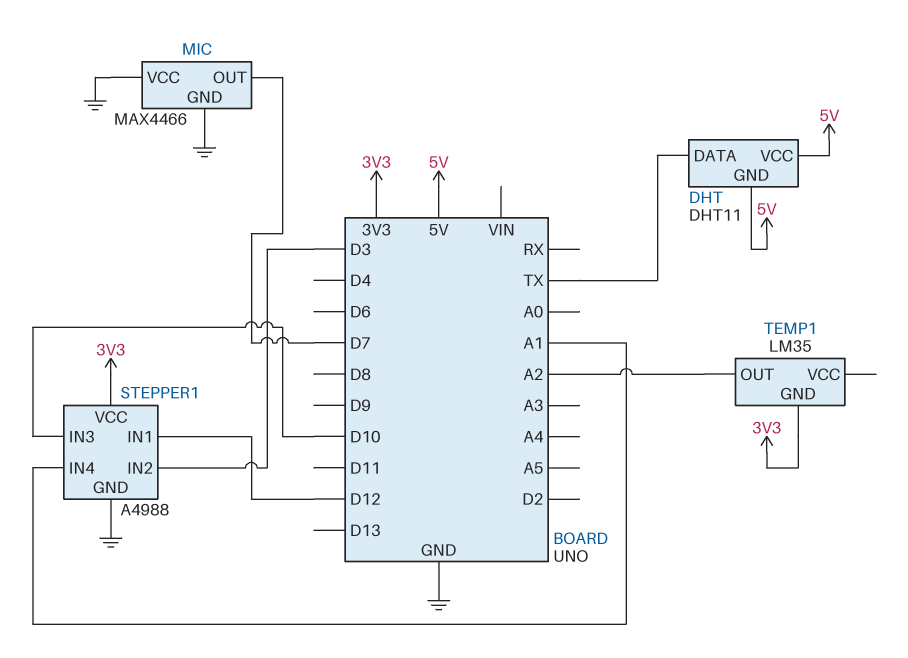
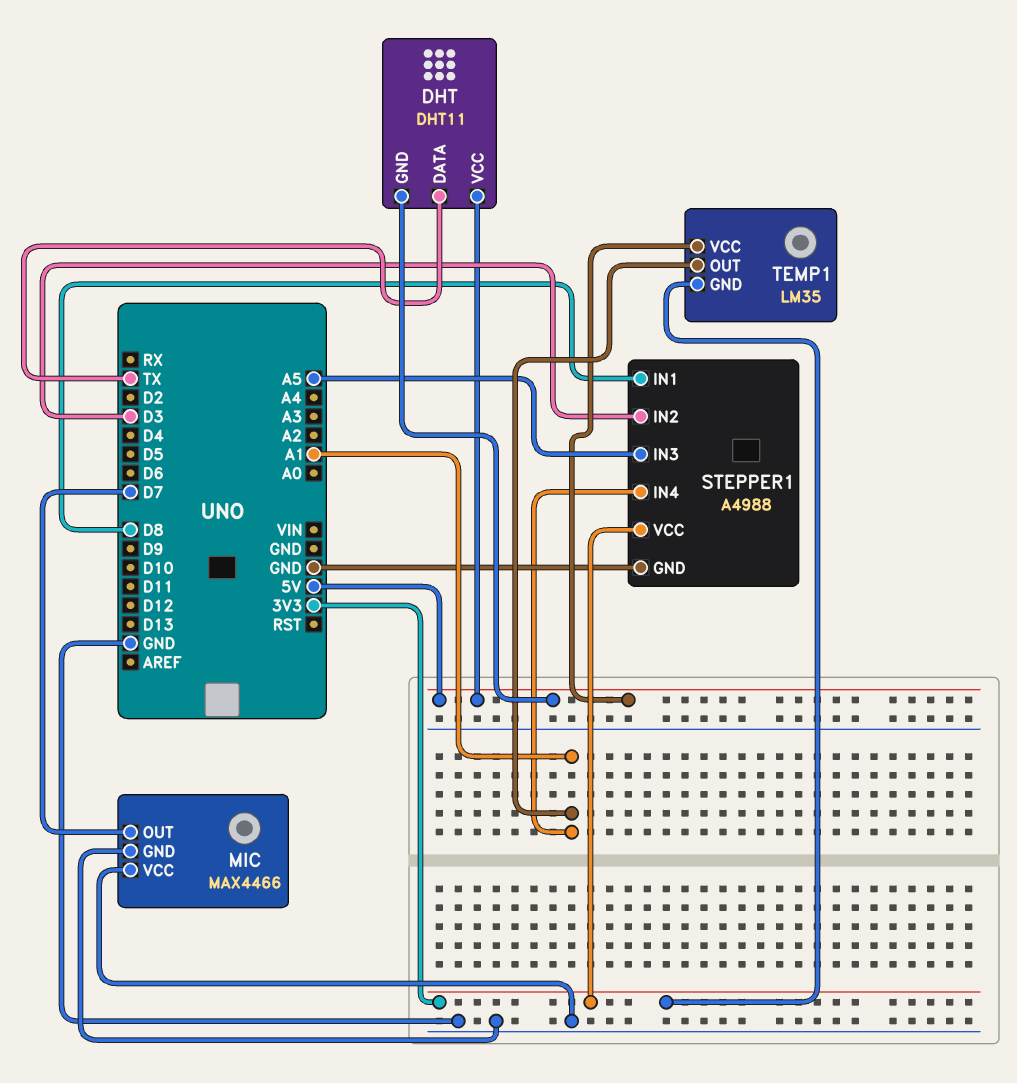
STEPPER1 pin IN1: D12 -> D8
STEPPER1 pin IN3: D10 -> A5
TEMP1 pin OUT: A2 -> A1
TEMP1 pin VCC: none -> 5V

